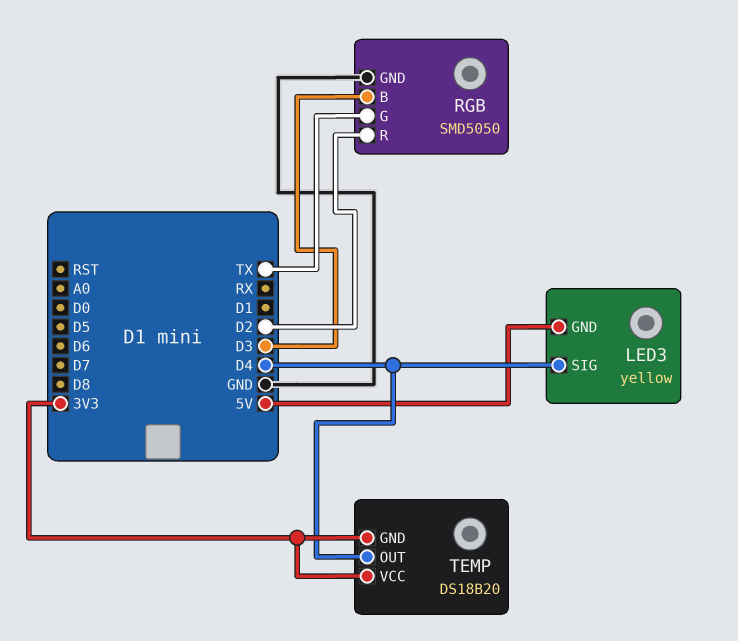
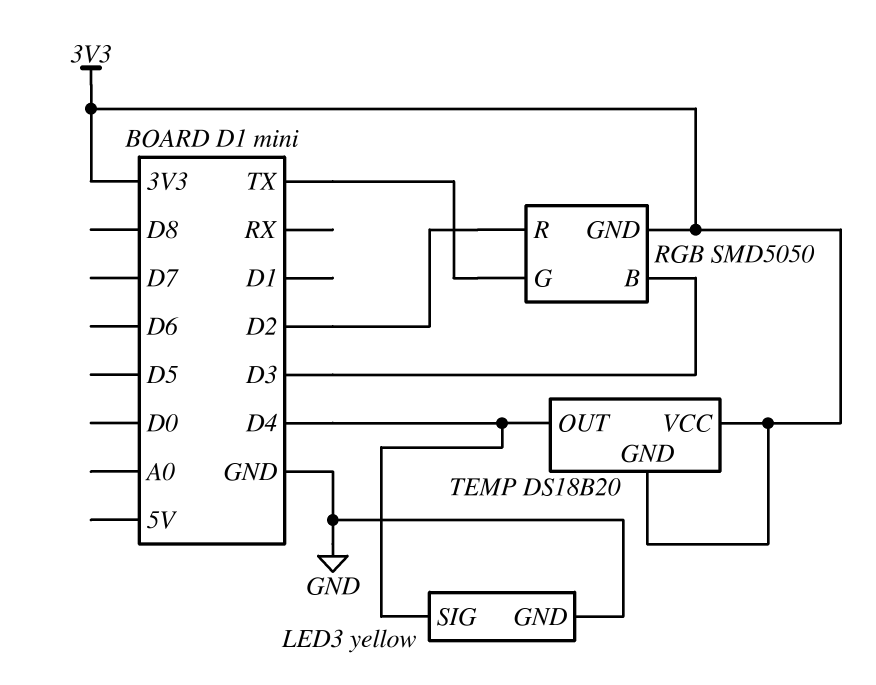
LED3 pin GND: 5V -> GND
RGB pin GND: GND -> 3V3

